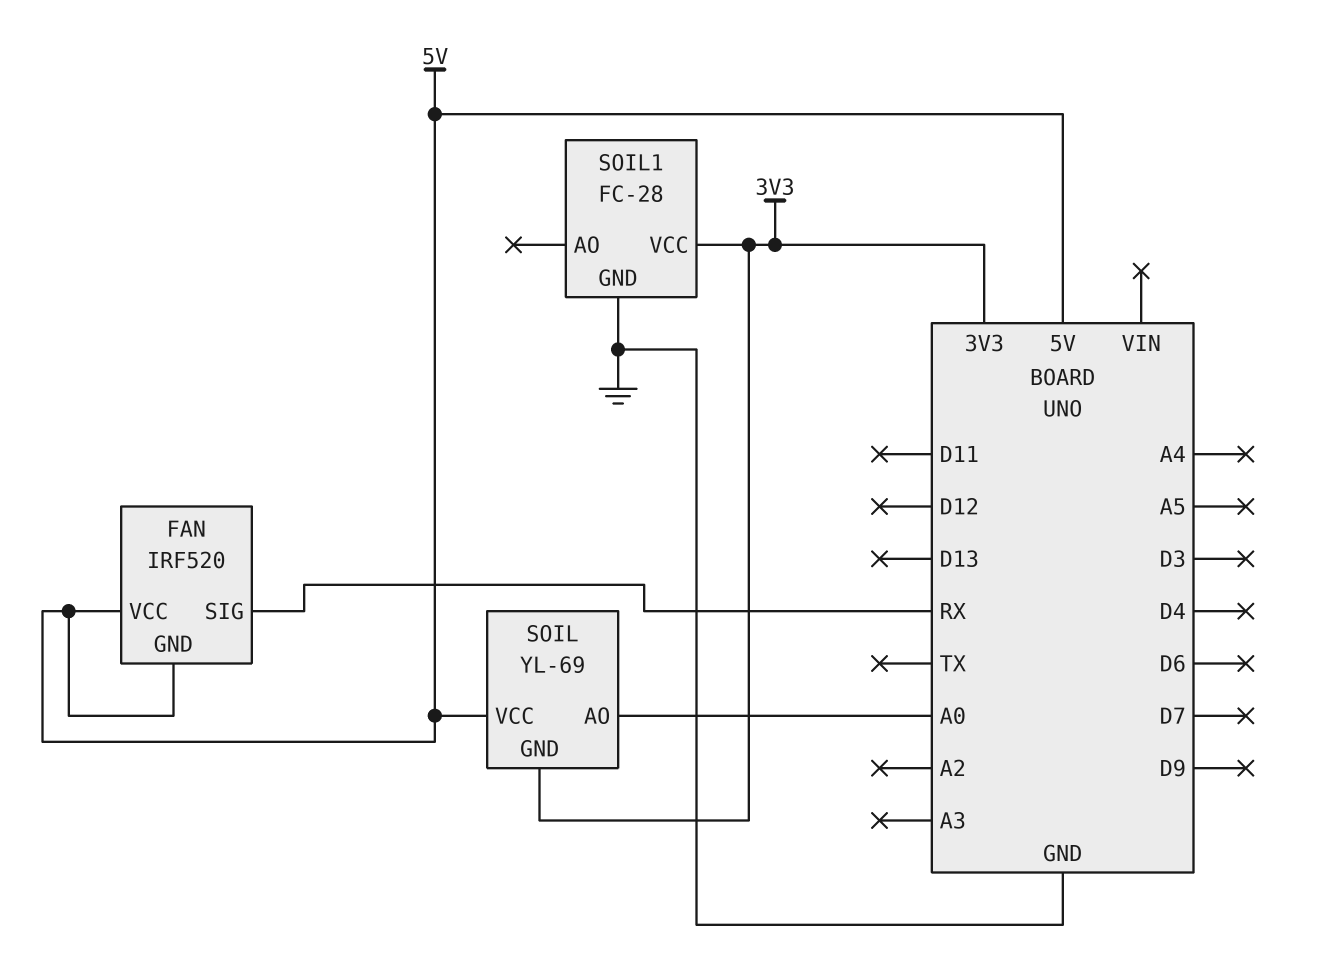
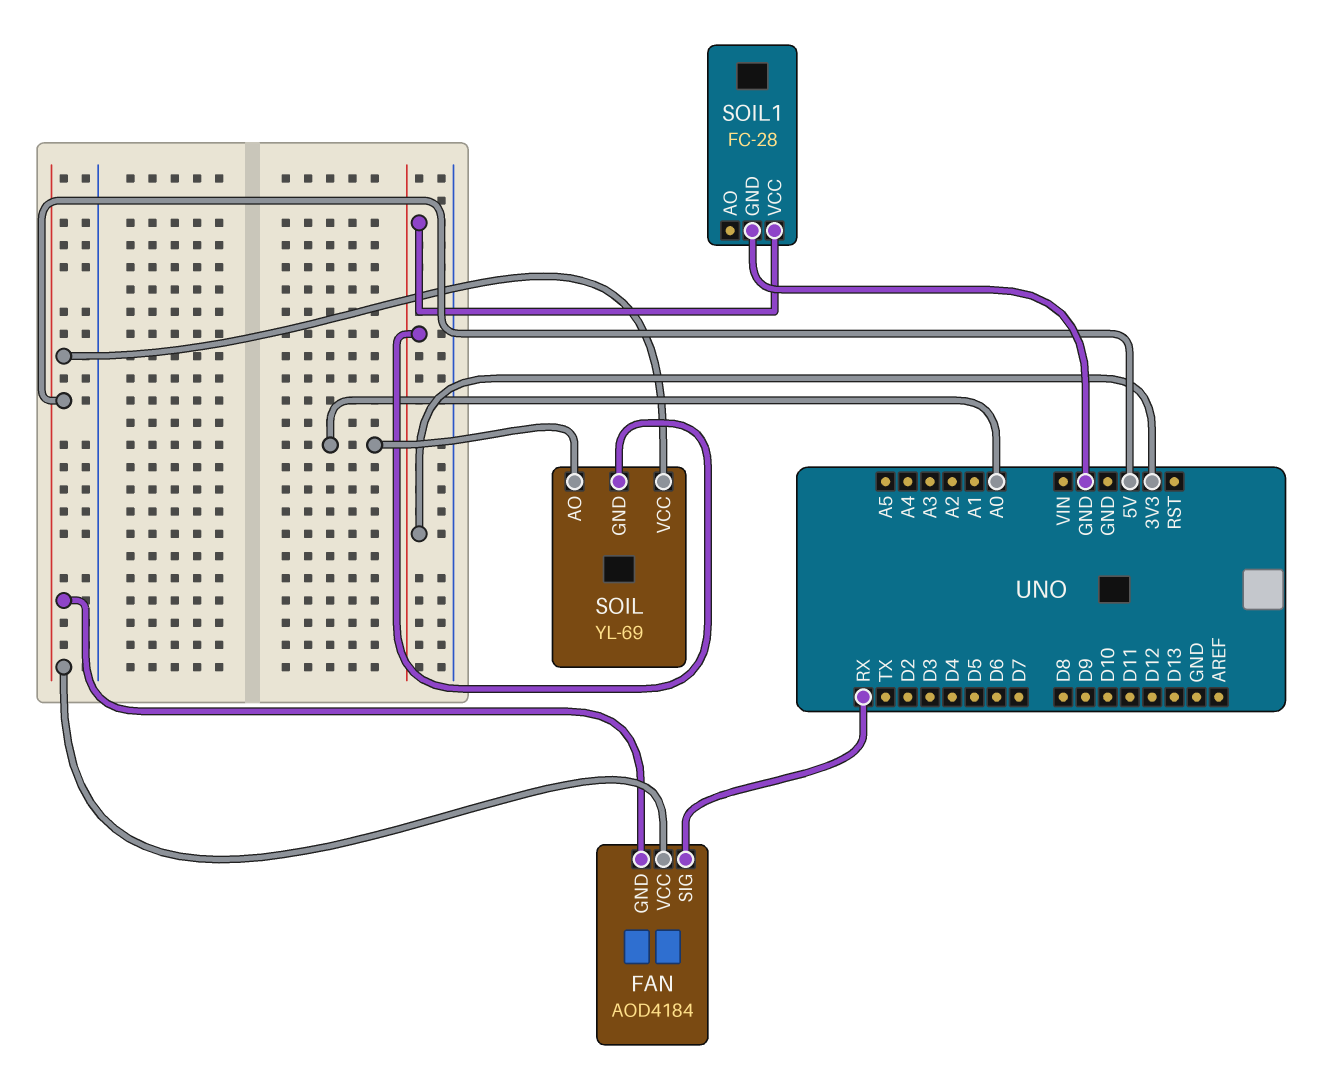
FAN: IRF520 -> AOD4184

